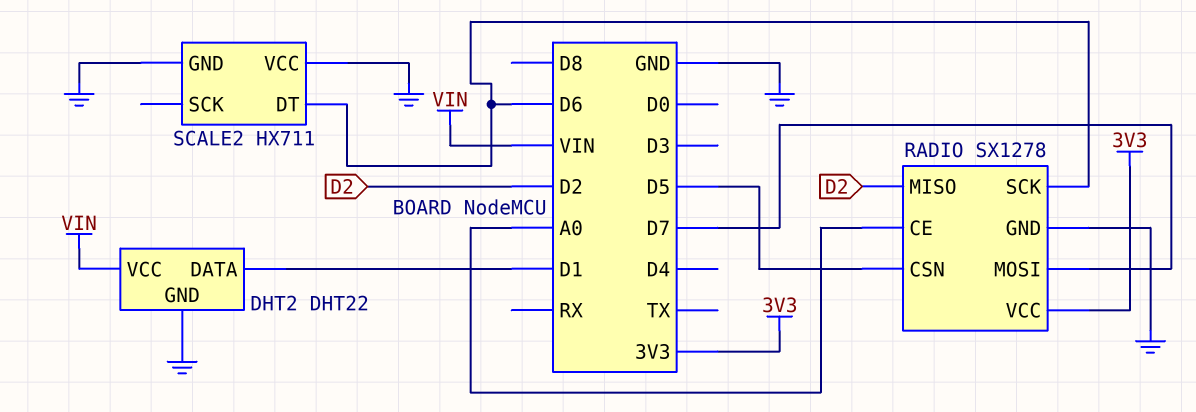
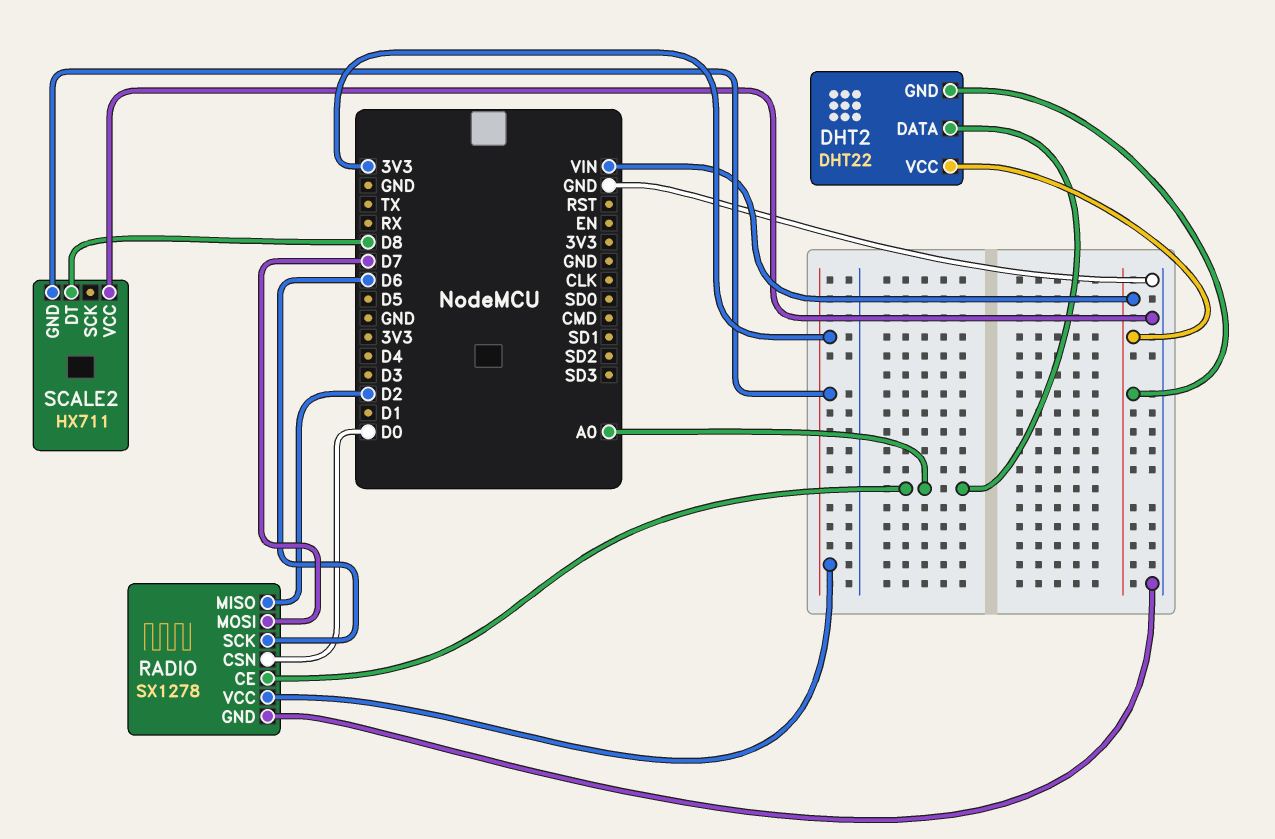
DHT2 pin DATA: D1 -> A0
DHT2 pin GND: GND -> VIN
RADIO pin CSN: D5 -> D0
SCALE2 pin DT: D6 -> D8
SCALE2 pin GND: GND -> 3V3

